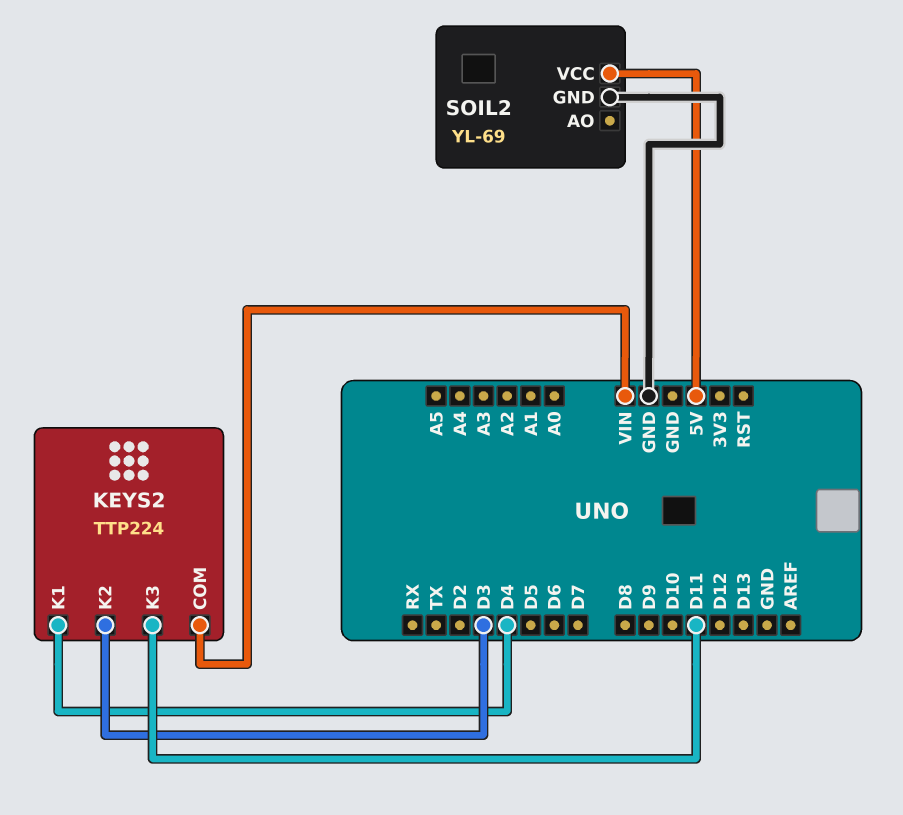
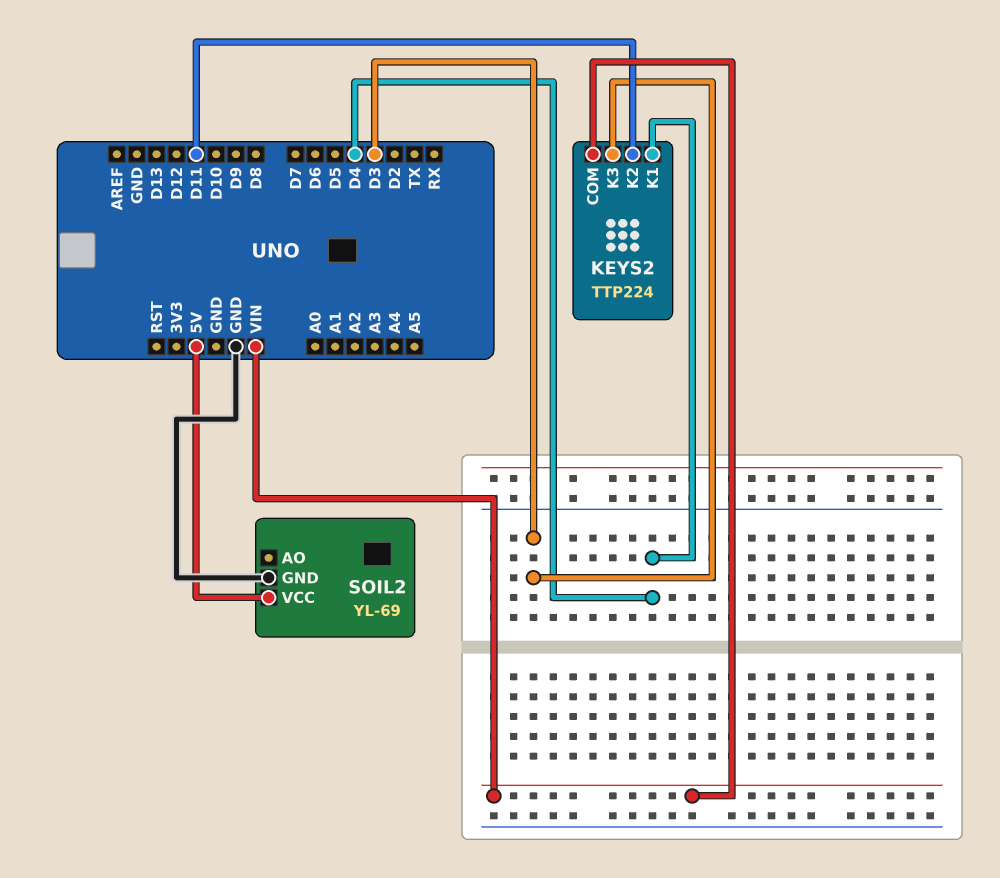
KEYS2 pin K2: D3 -> D11
KEYS2 pin K3: D11 -> D3

